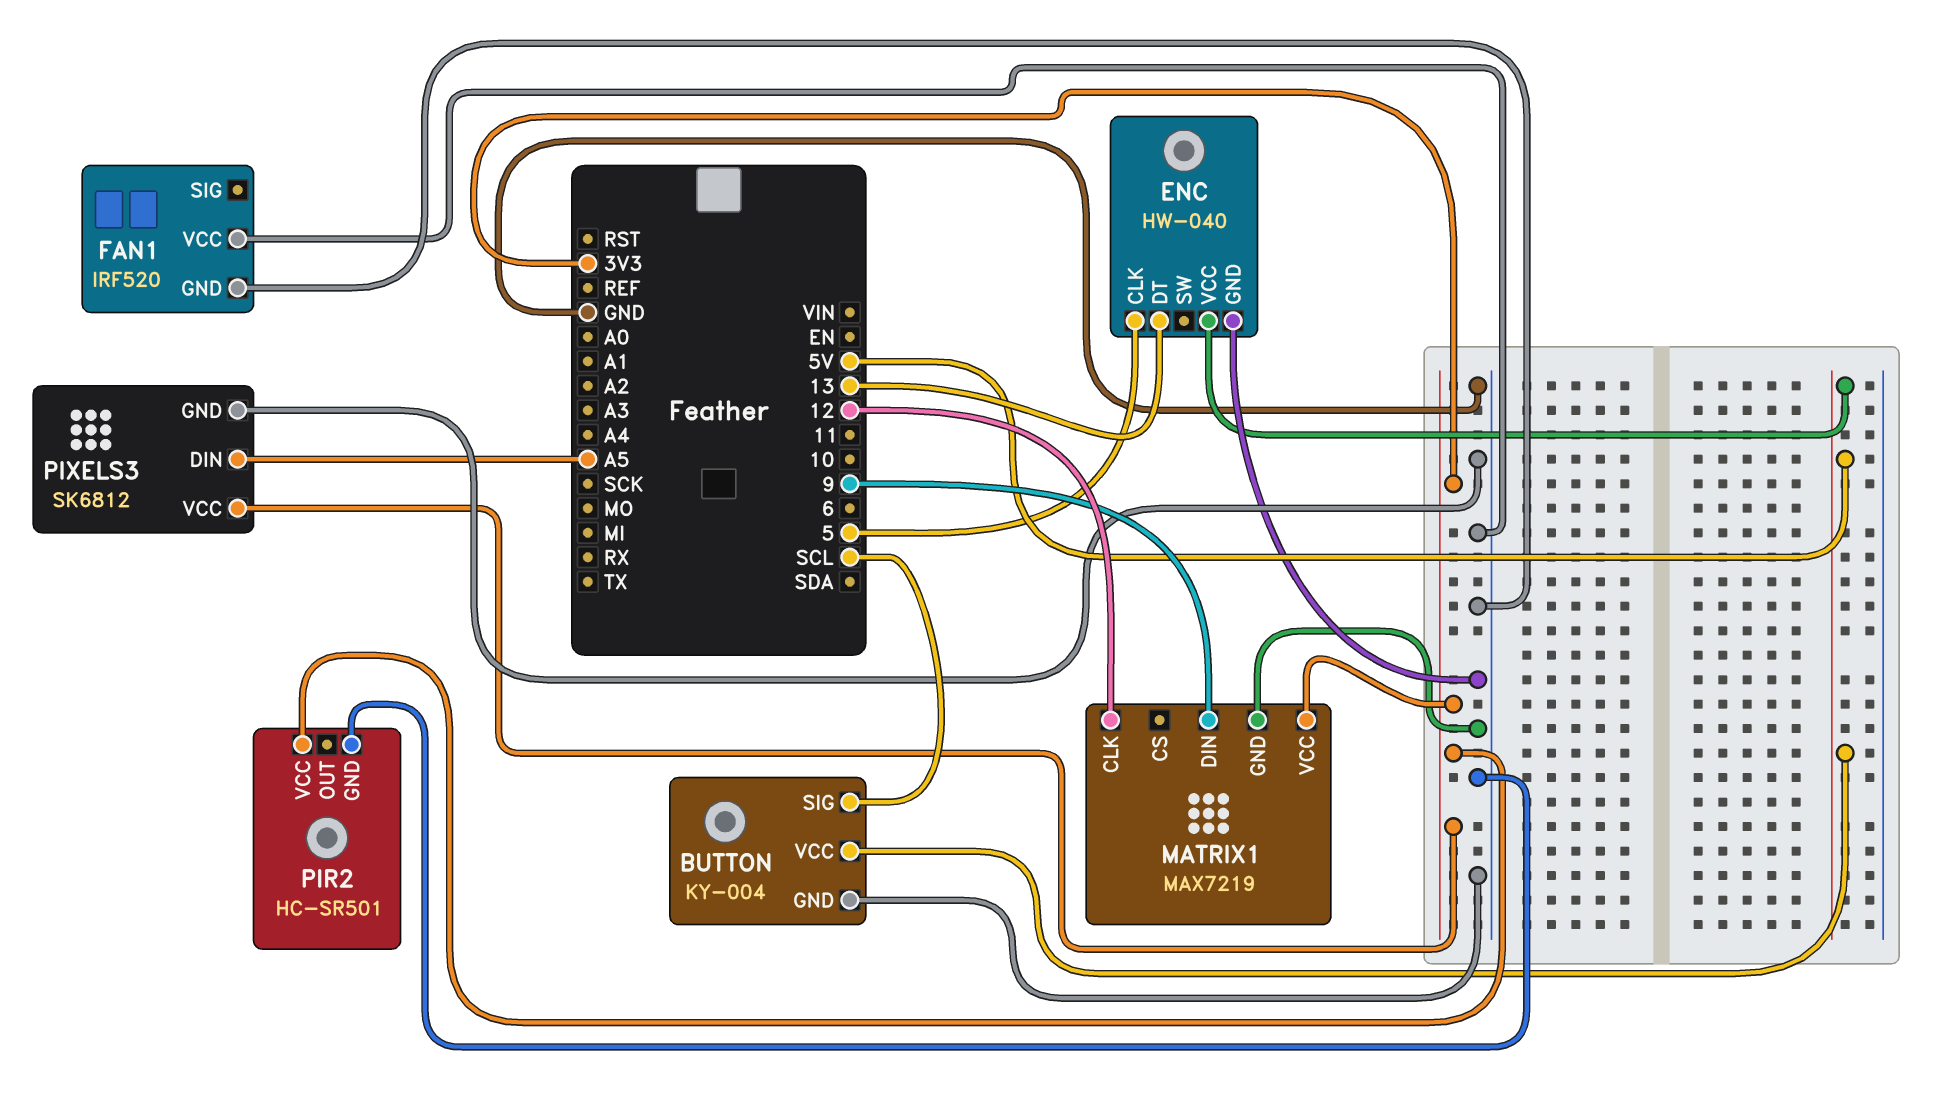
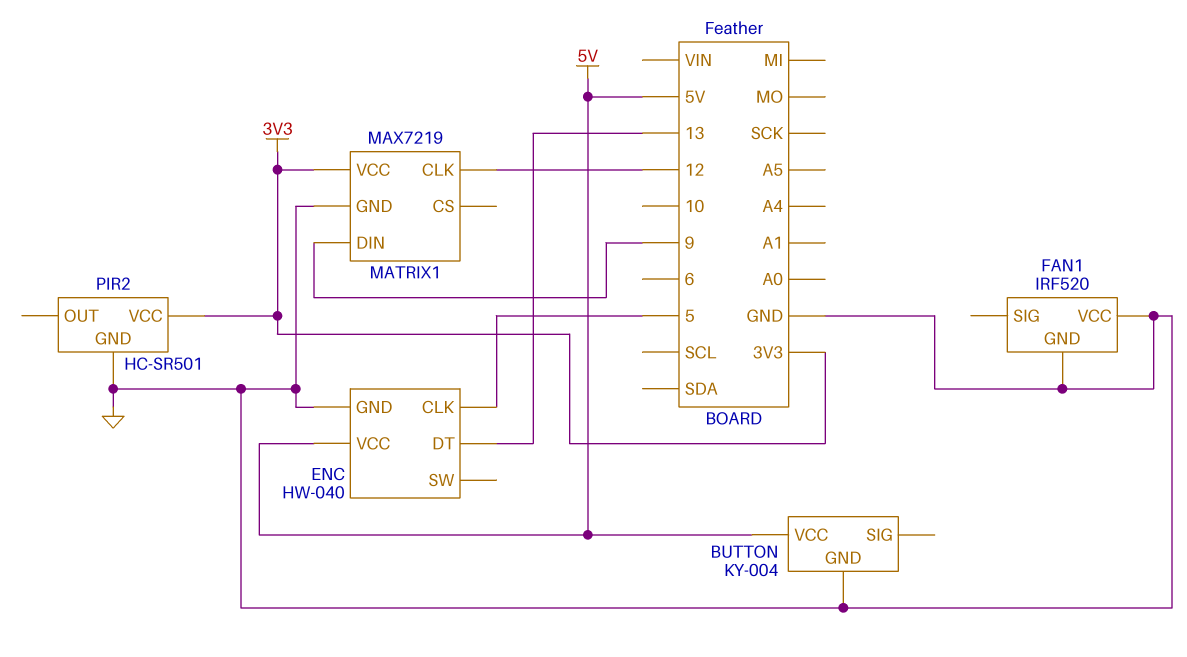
BUTTON pin SIG: SCL -> none
PIXELS3: SK6812 -> none
PIXELS3 pin DIN: A5 -> none
PIXELS3 pin GND: GND -> none
PIXELS3 pin VCC: 3V3 -> none

